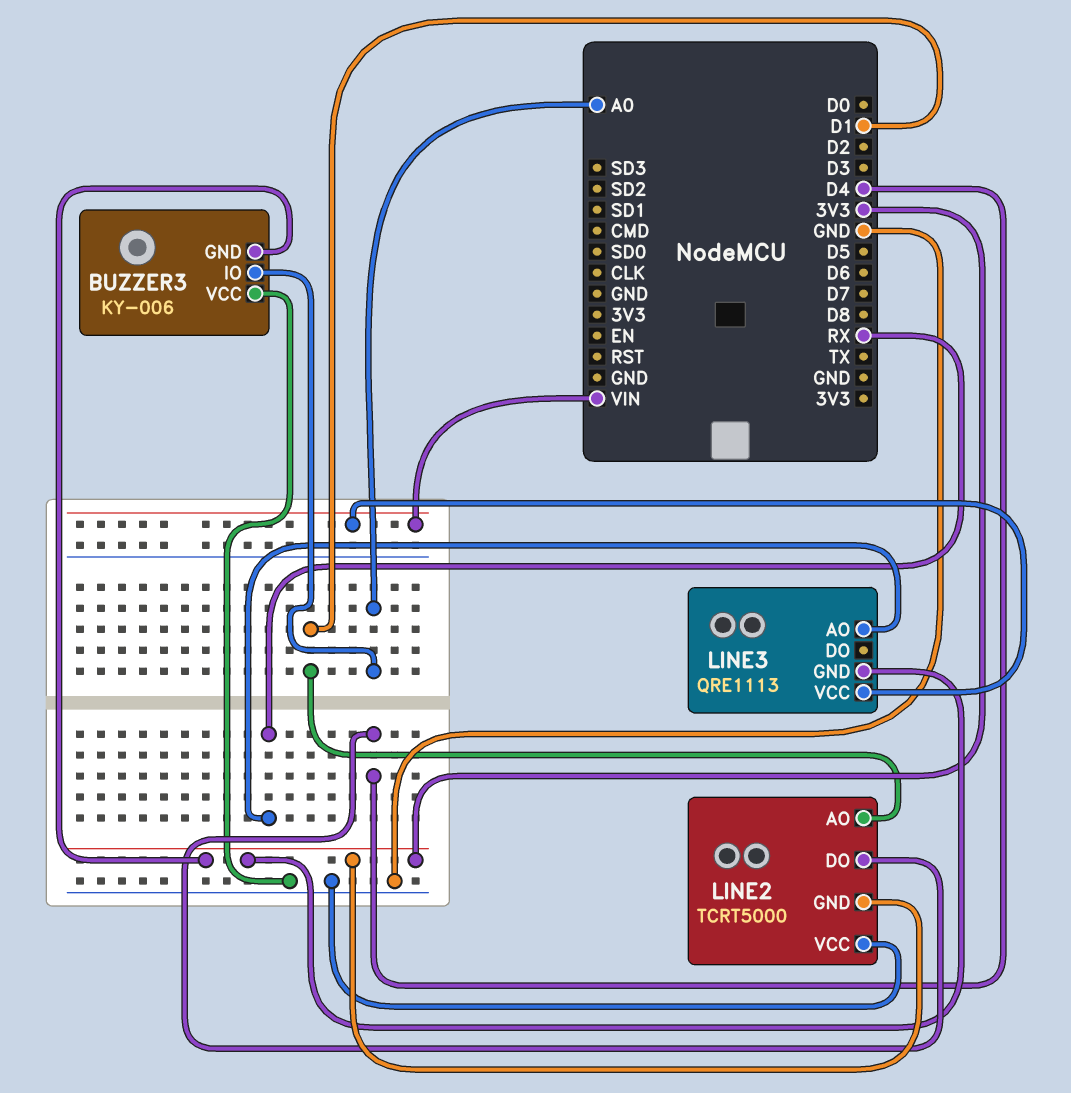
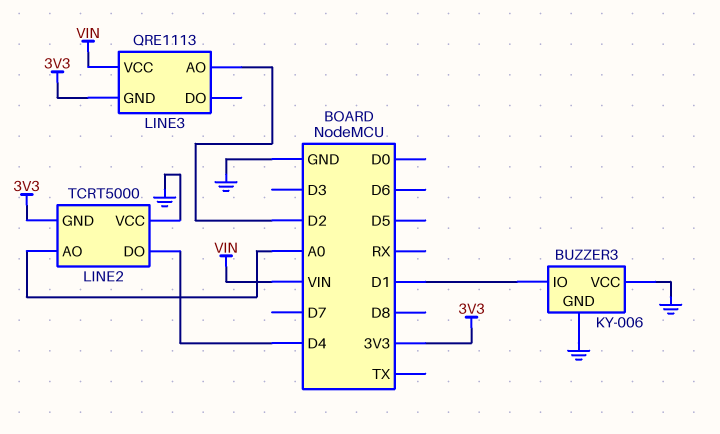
BUZZER3 pin GND: 3V3 -> GND
BUZZER3 pin IO: A0 -> D1
LINE2 pin AO: D1 -> A0
LINE3 pin AO: RX -> D2

